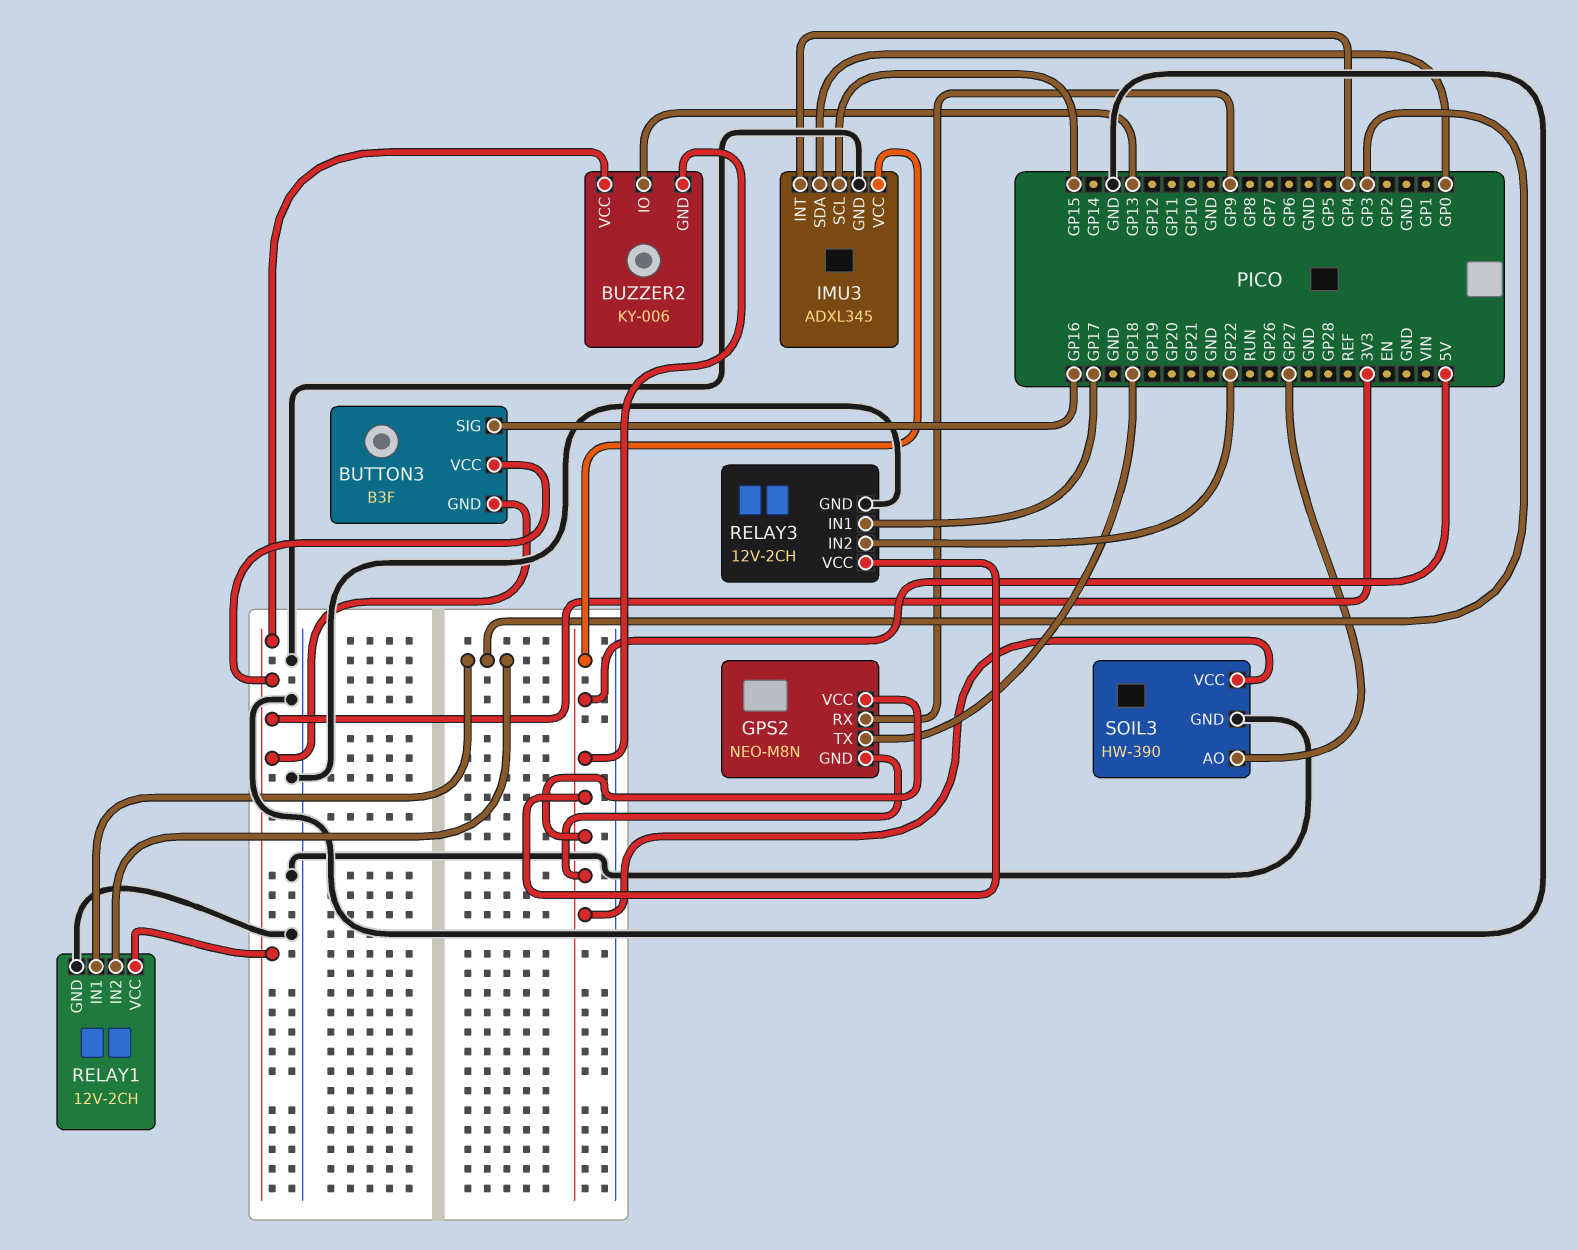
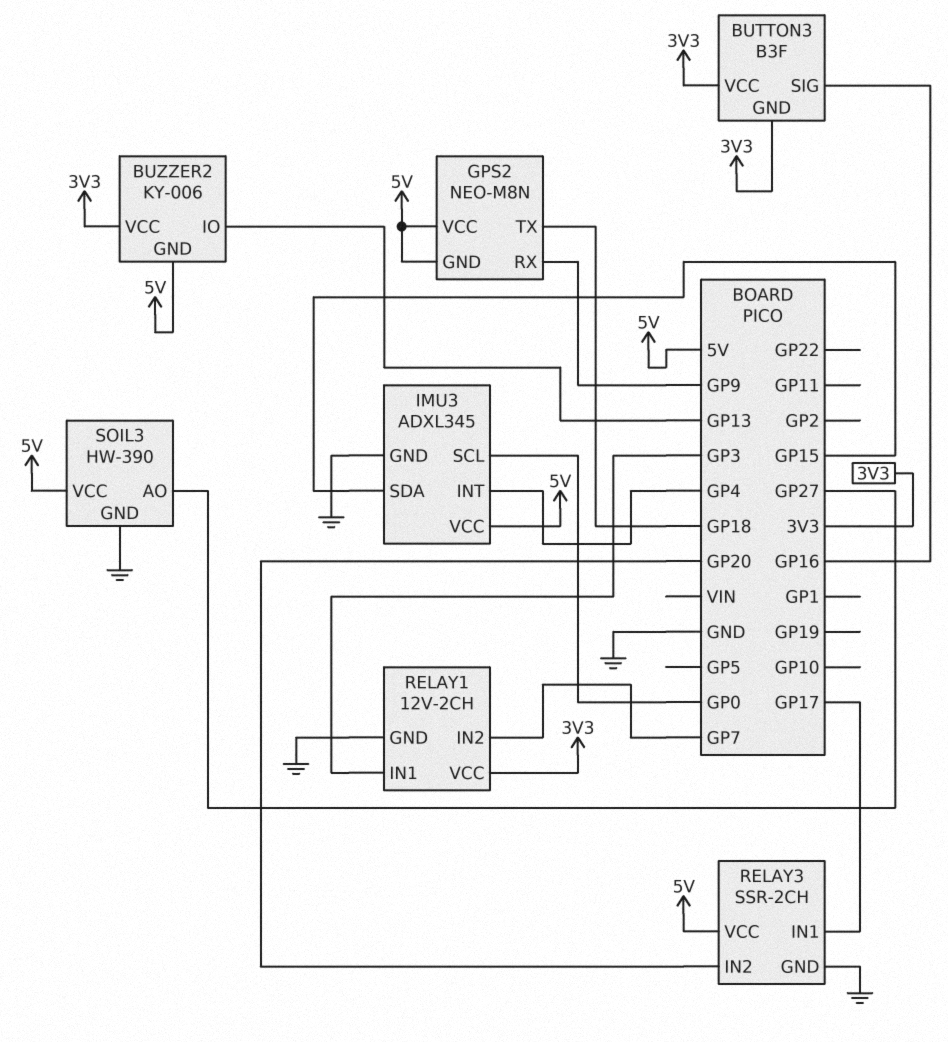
IMU3 pin SCL: GP15 -> GP0
IMU3 pin SDA: GP0 -> GP15
RELAY1 pin IN2: GP3 -> GP7
RELAY3: 12V-2CH -> SSR-2CH
RELAY3 pin IN2: GP22 -> GP20

